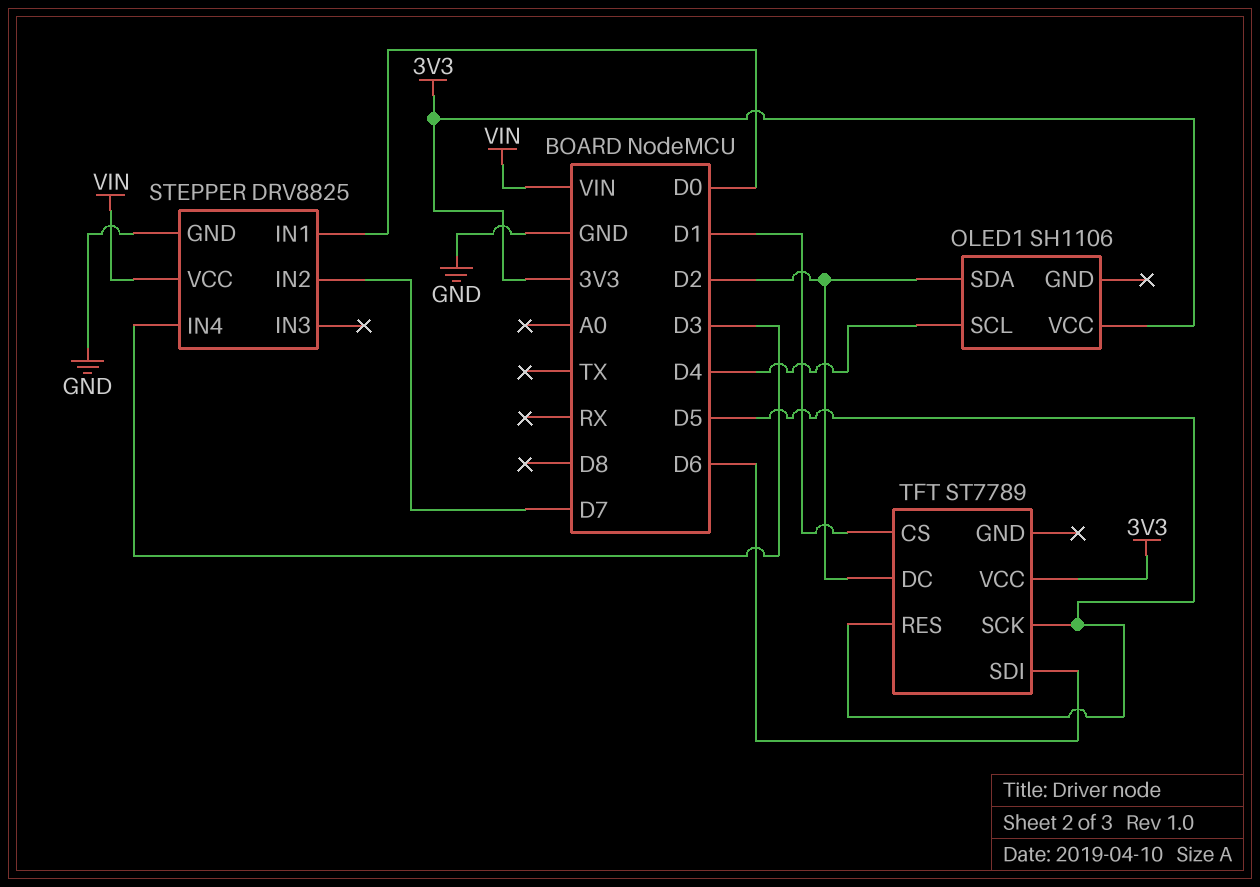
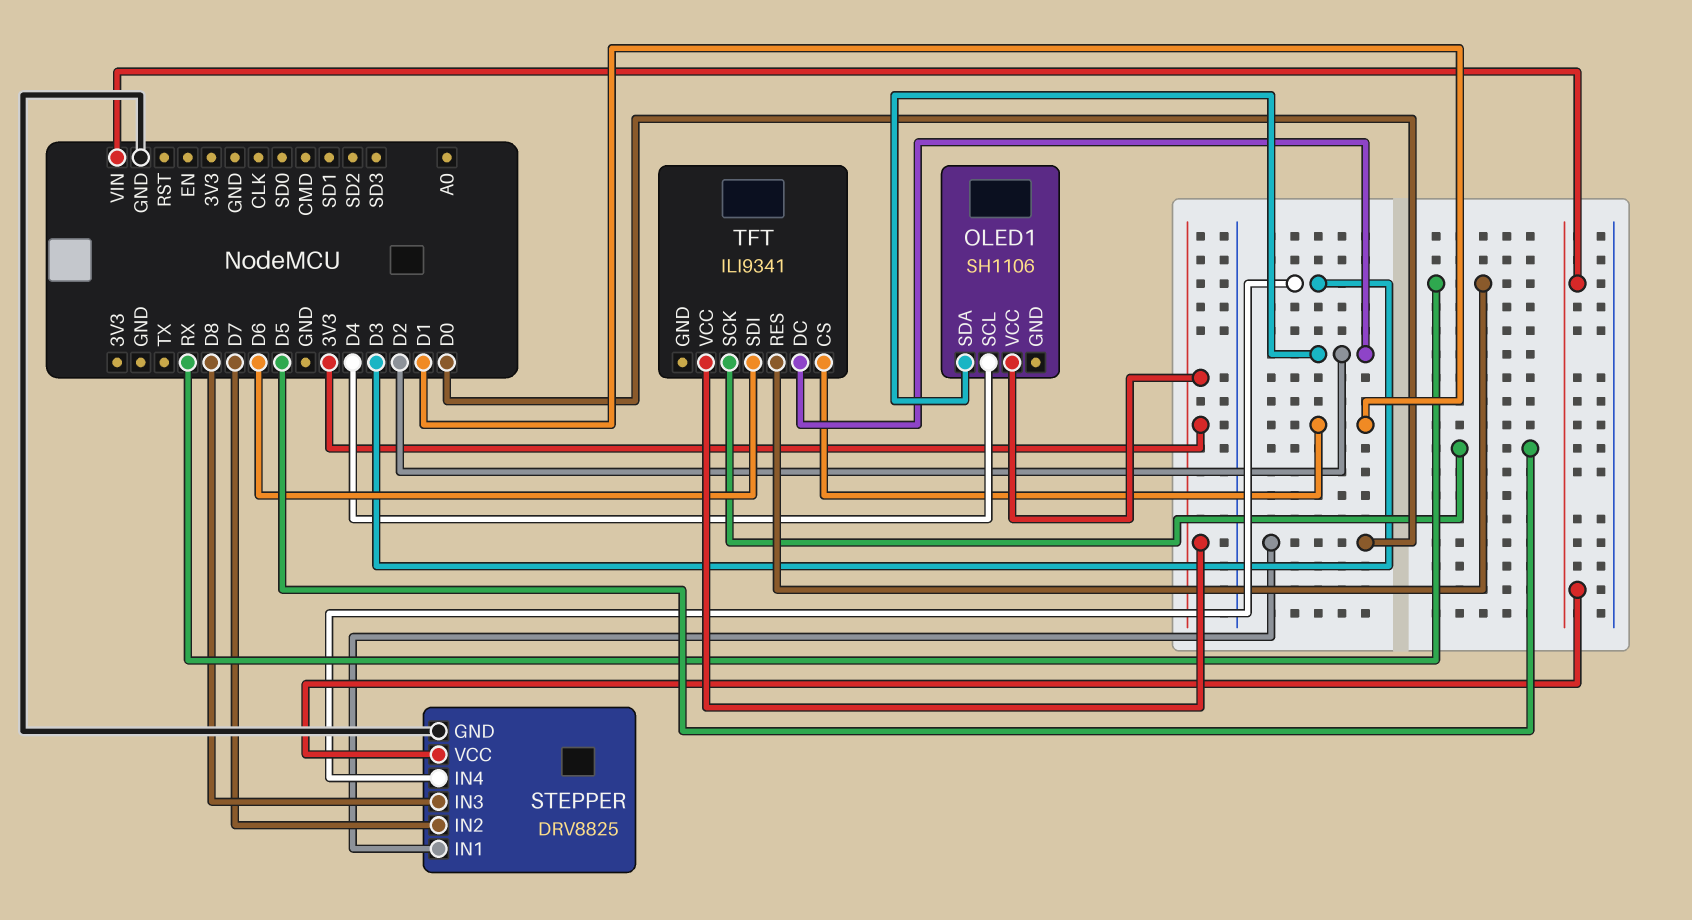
STEPPER pin IN3: none -> D8
TFT: ST7789 -> ILI9341
TFT pin RES: D5 -> RX

